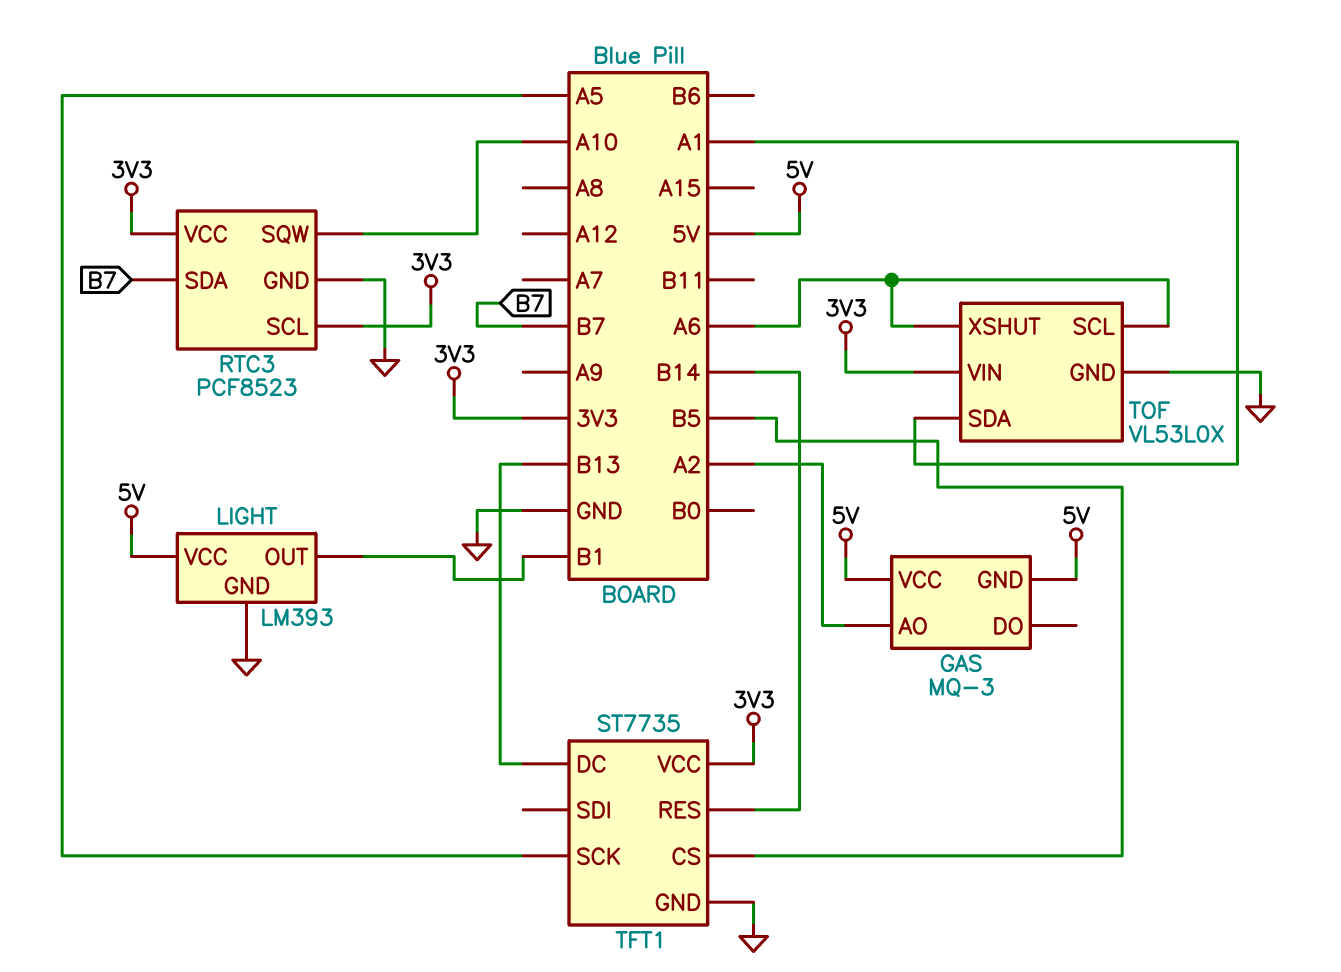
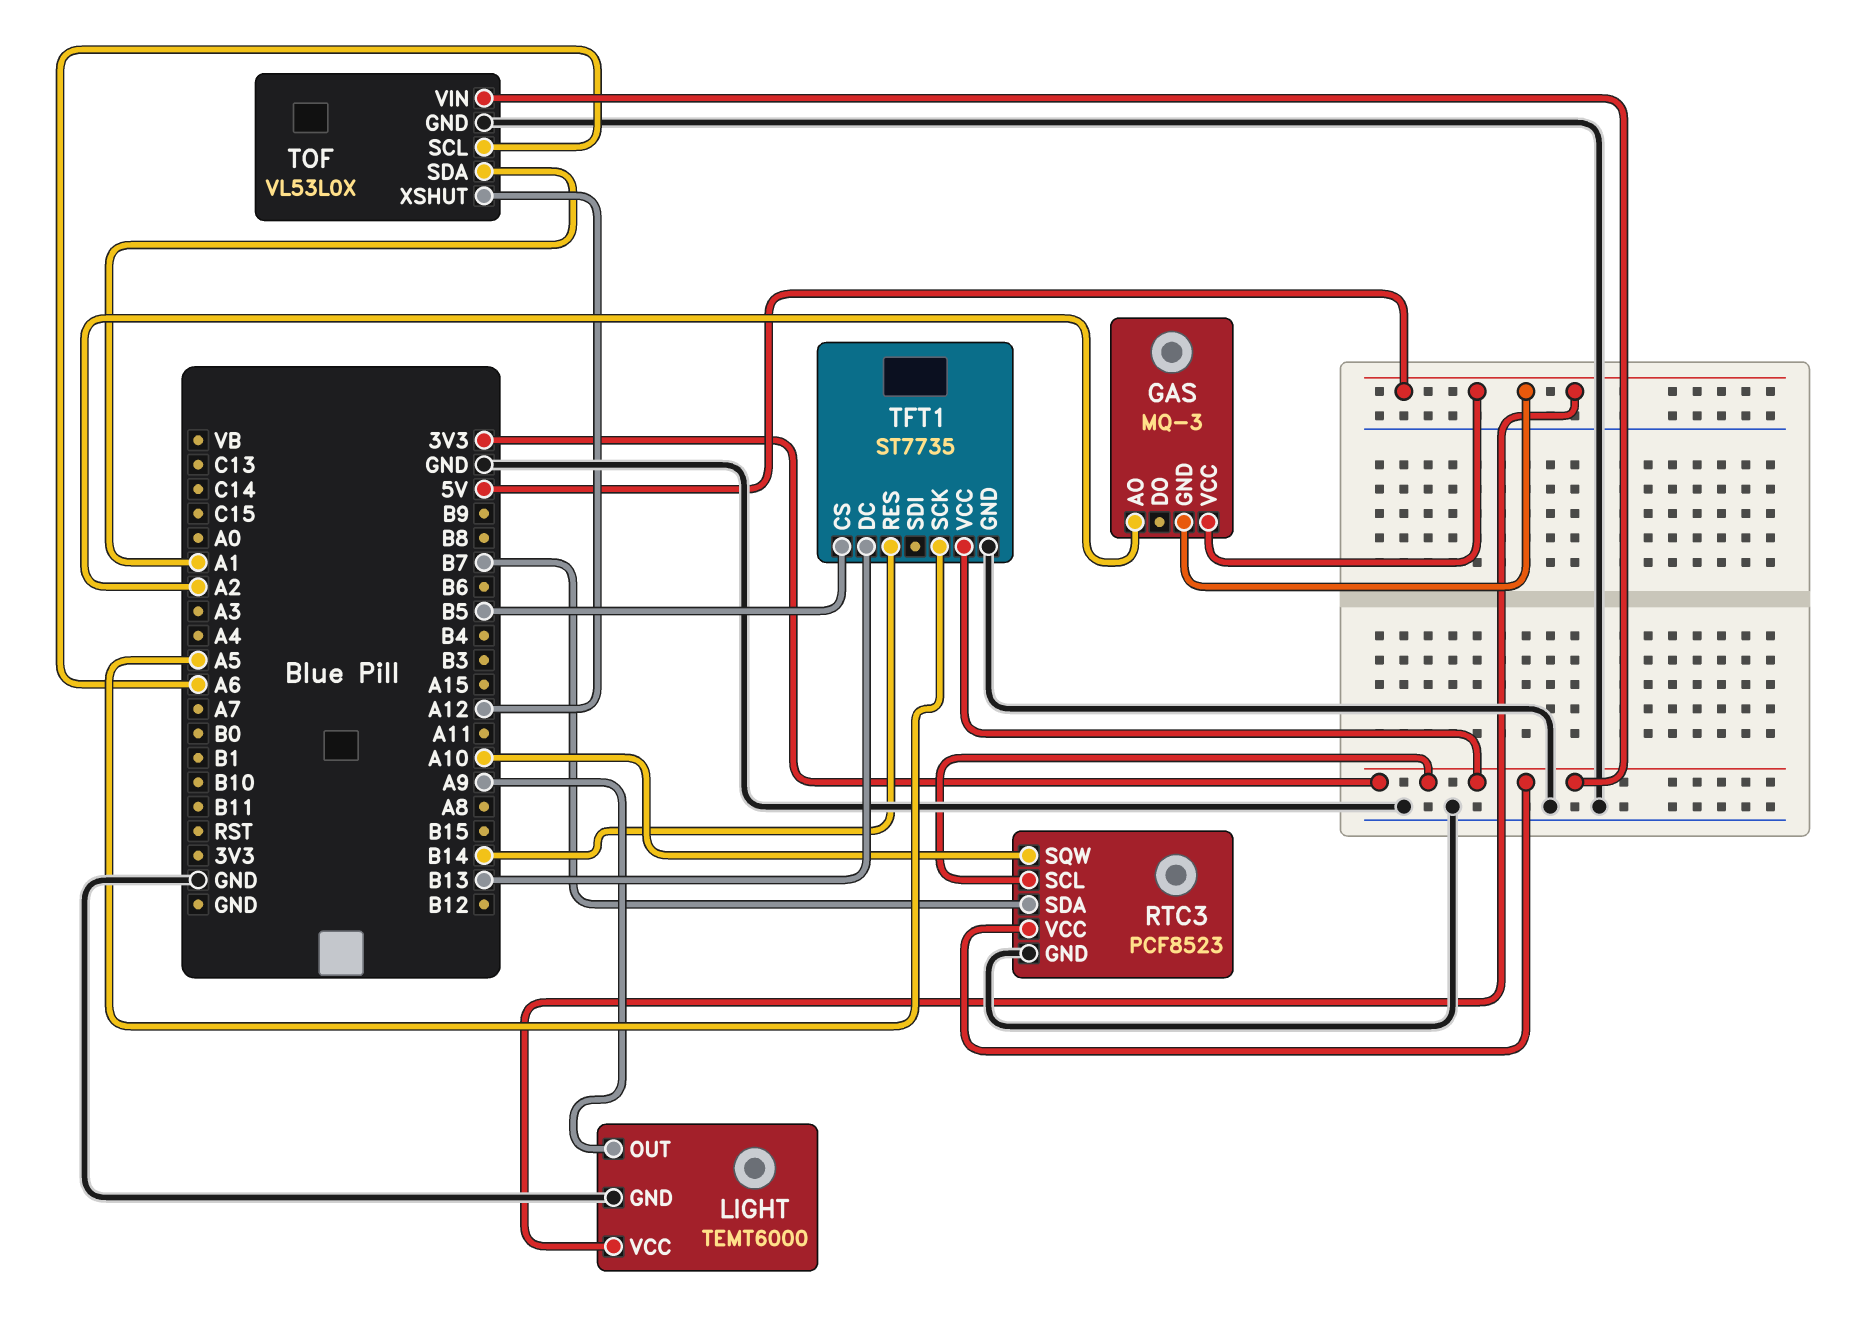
LIGHT: LM393 -> TEMT6000
LIGHT pin OUT: B1 -> A9
TOF pin XSHUT: A6 -> A12

